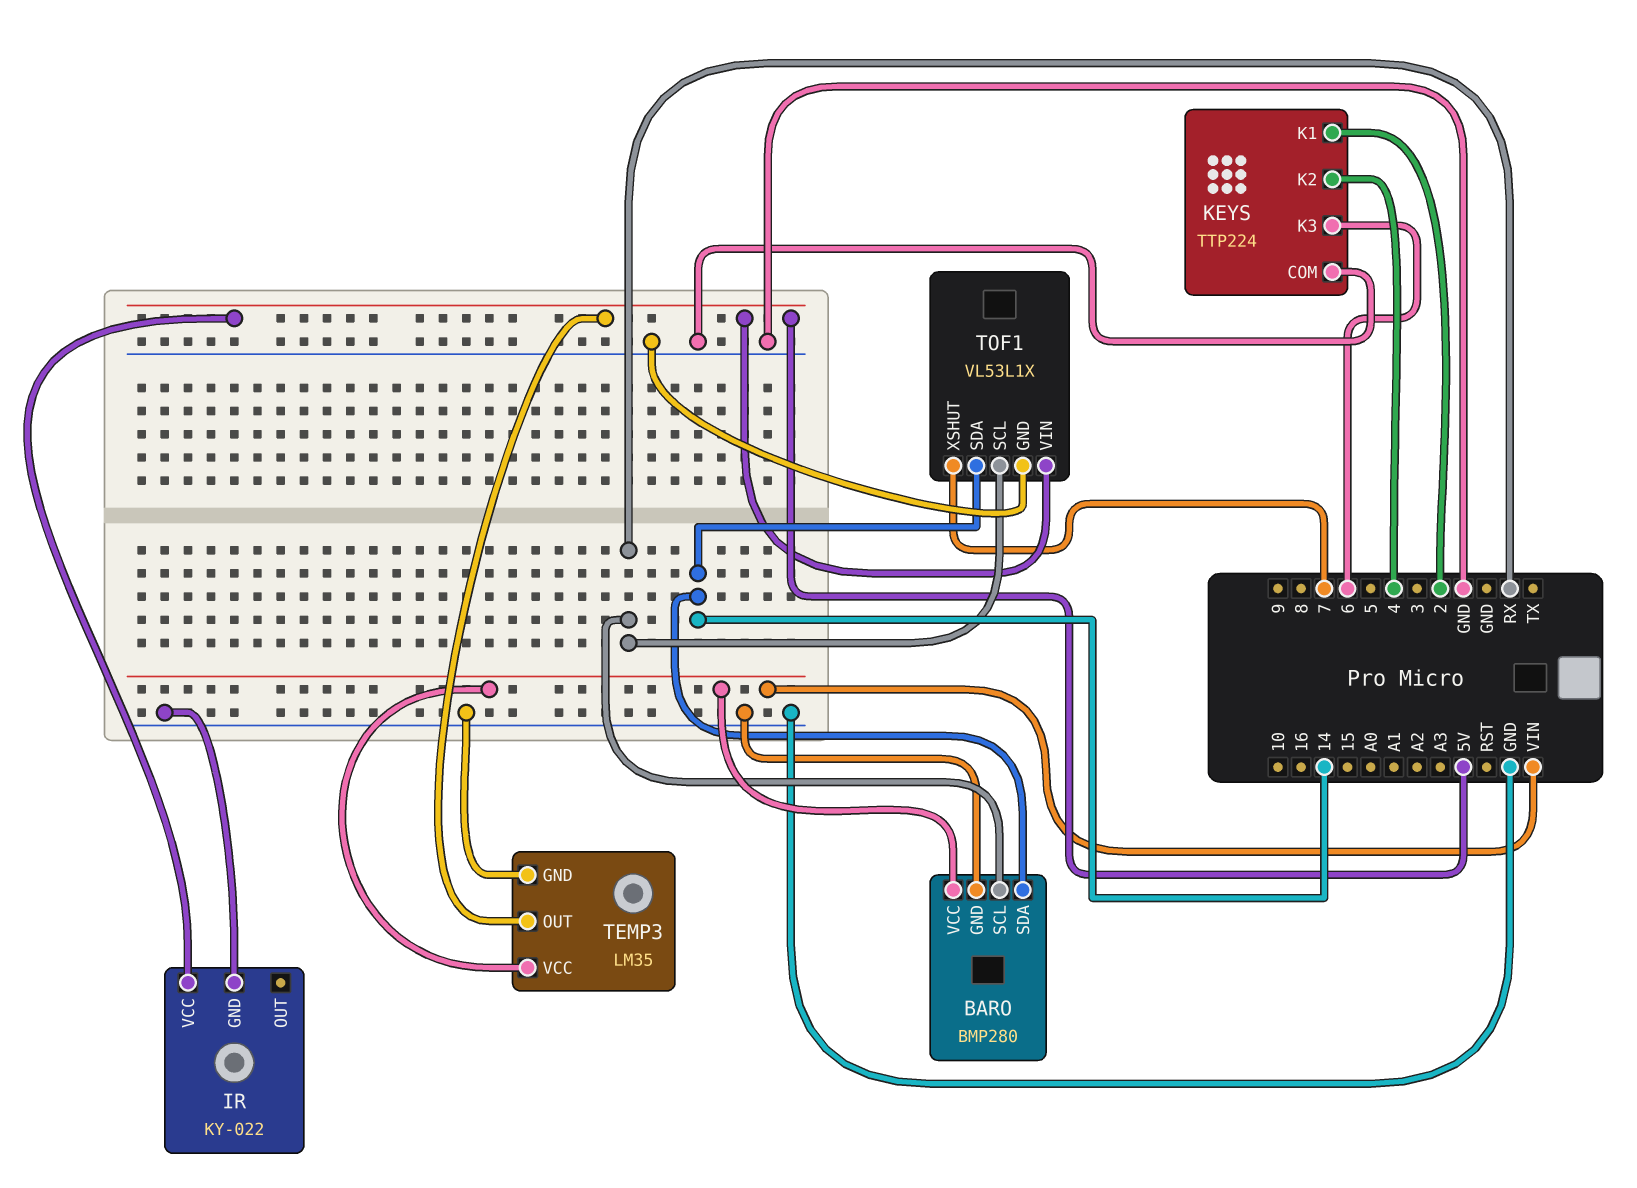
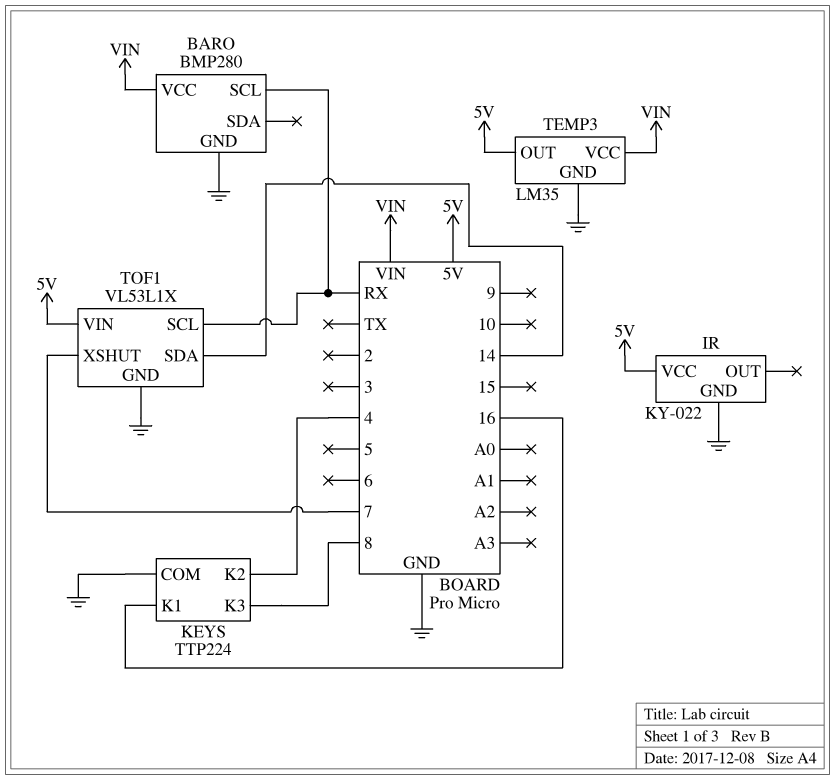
BARO pin SDA: 14 -> none
KEYS pin K1: 2 -> 16
KEYS pin K3: 6 -> 8

